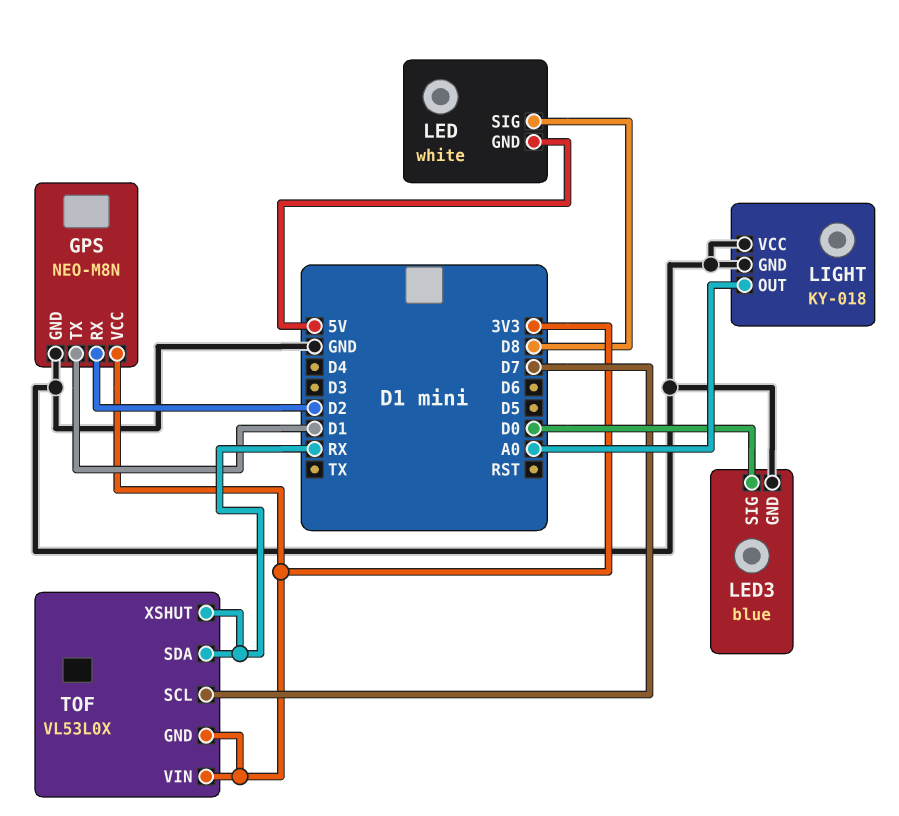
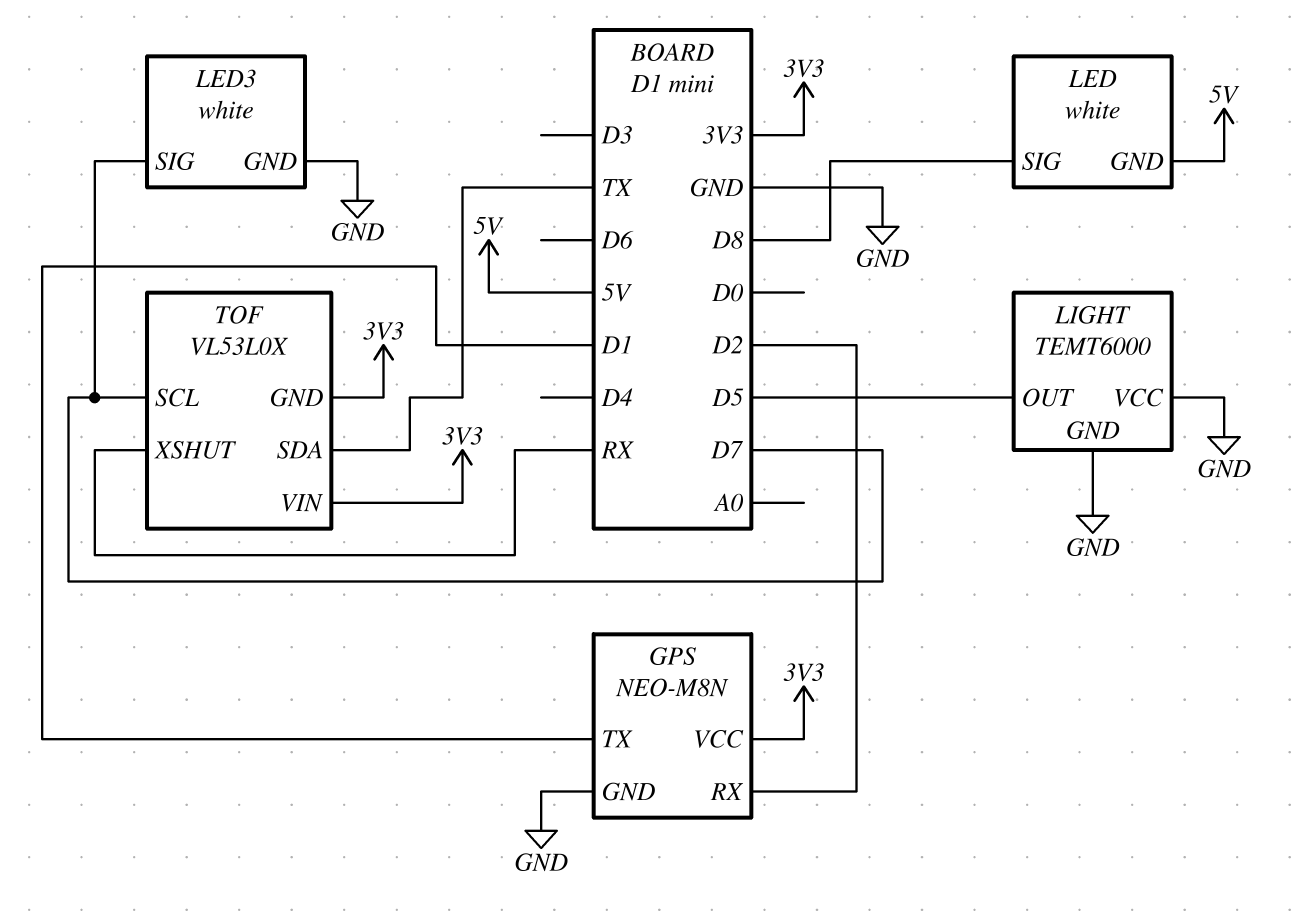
LED3: blue -> white
LED3 pin SIG: D0 -> D7
LIGHT: KY-018 -> TEMT6000
LIGHT pin OUT: A0 -> D5
TOF pin SDA: RX -> TX

